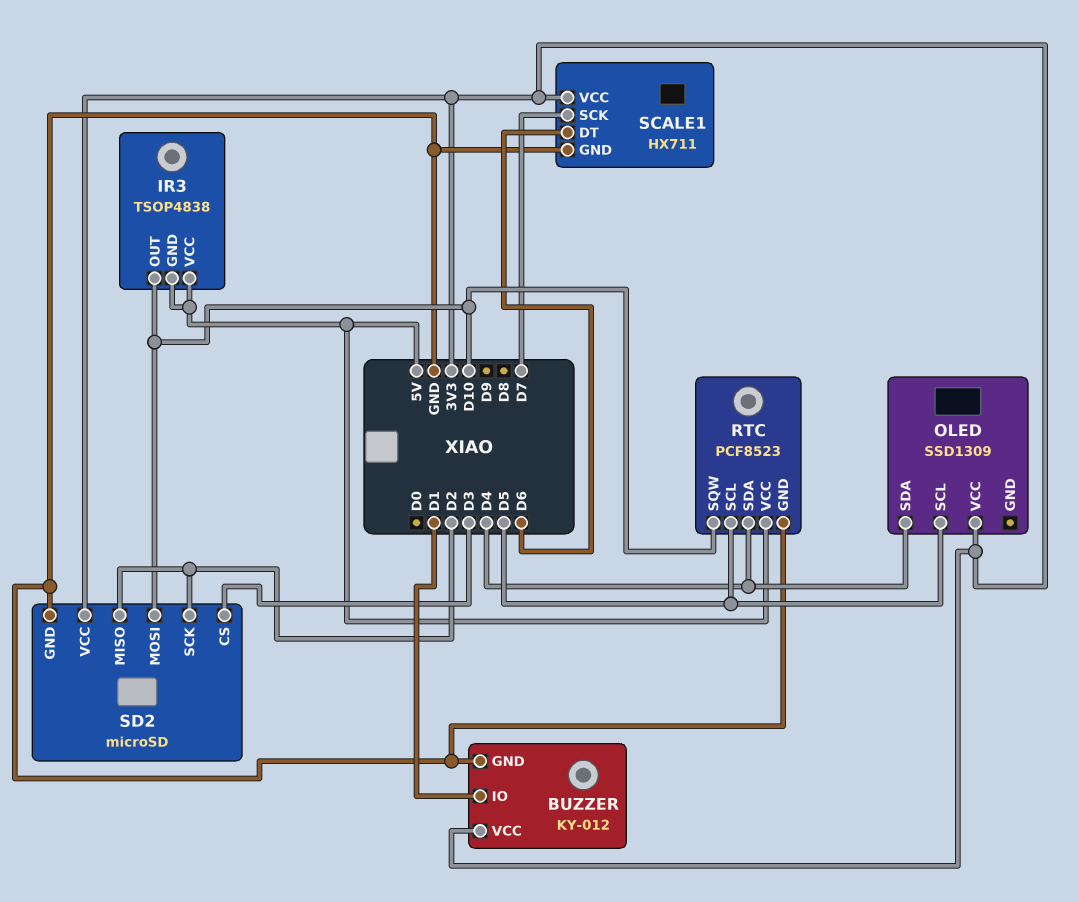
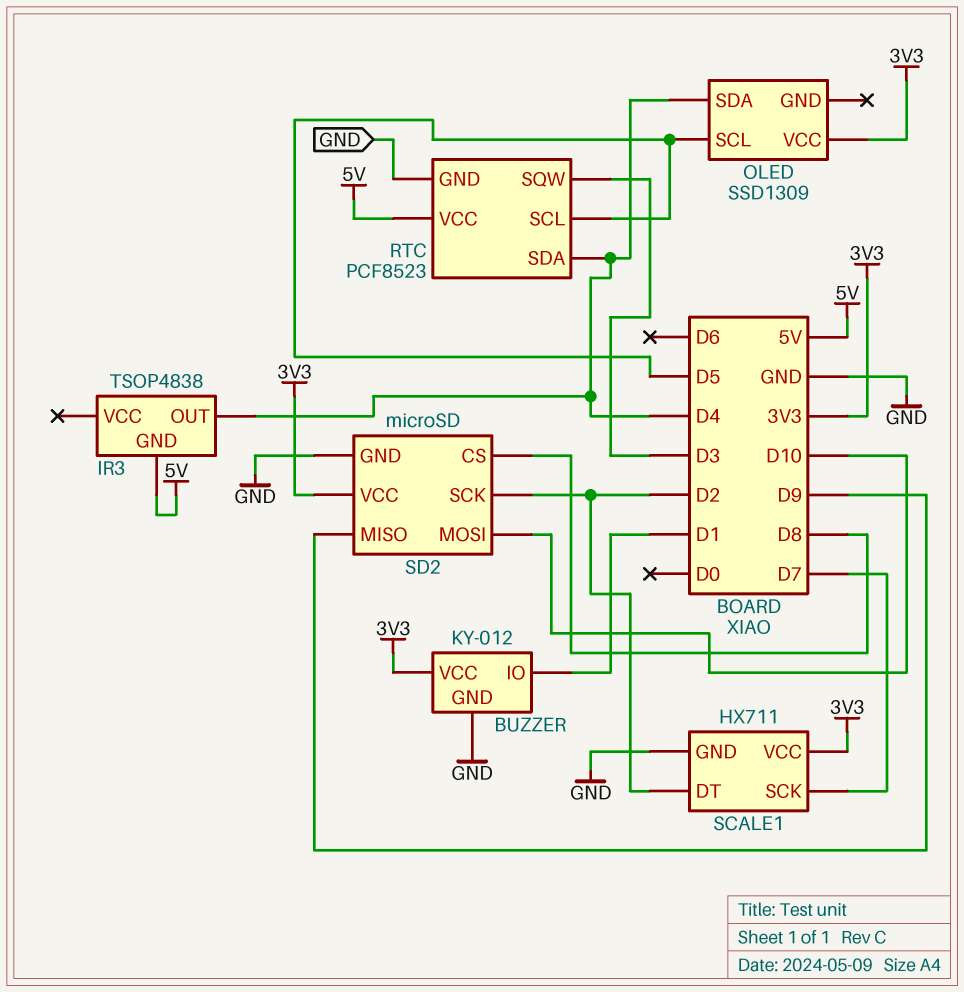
IR3 pin OUT: D10 -> D4
IR3 pin VCC: 5V -> none
RTC pin SQW: D10 -> D3
SCALE1 pin DT: D6 -> D2
SD2 pin CS: D3 -> D8
SD2 pin MISO: D2 -> D9

